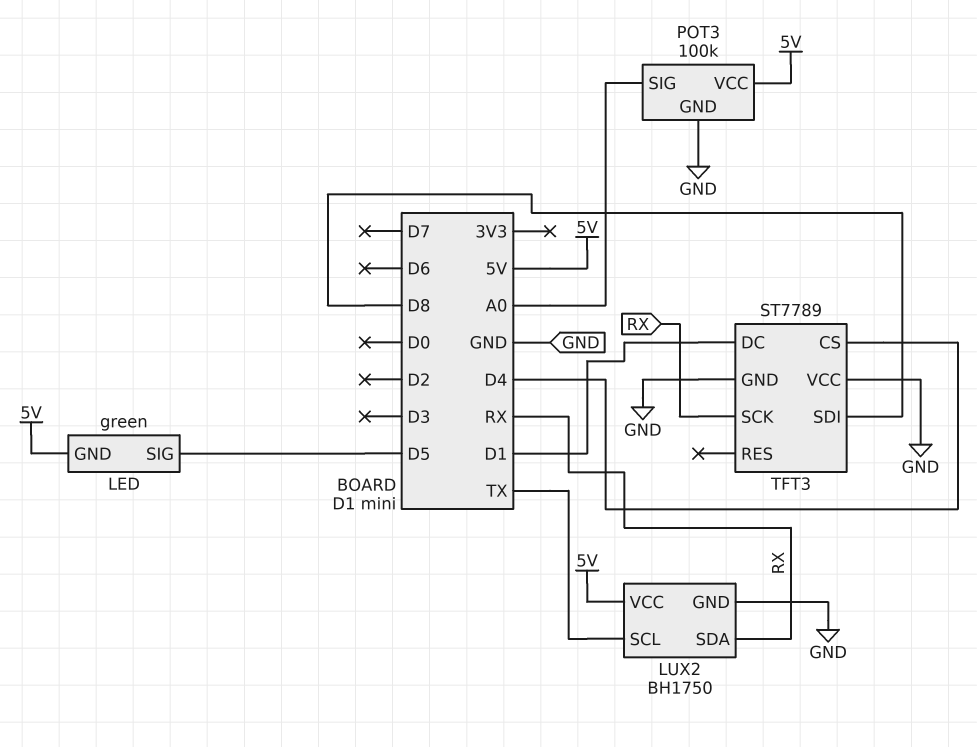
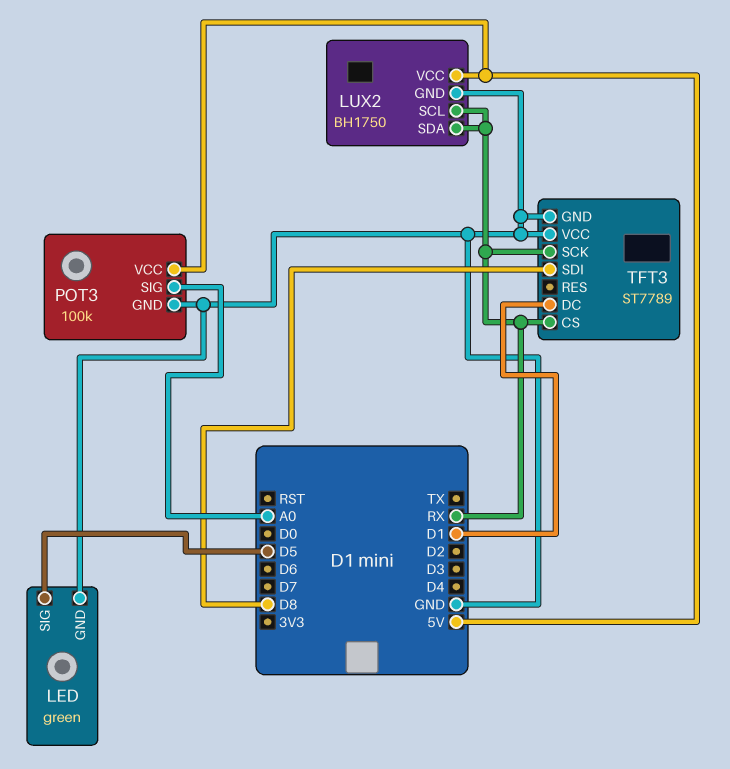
LED pin GND: 5V -> GND
LUX2 pin SCL: TX -> RX
TFT3 pin CS: D4 -> RX

